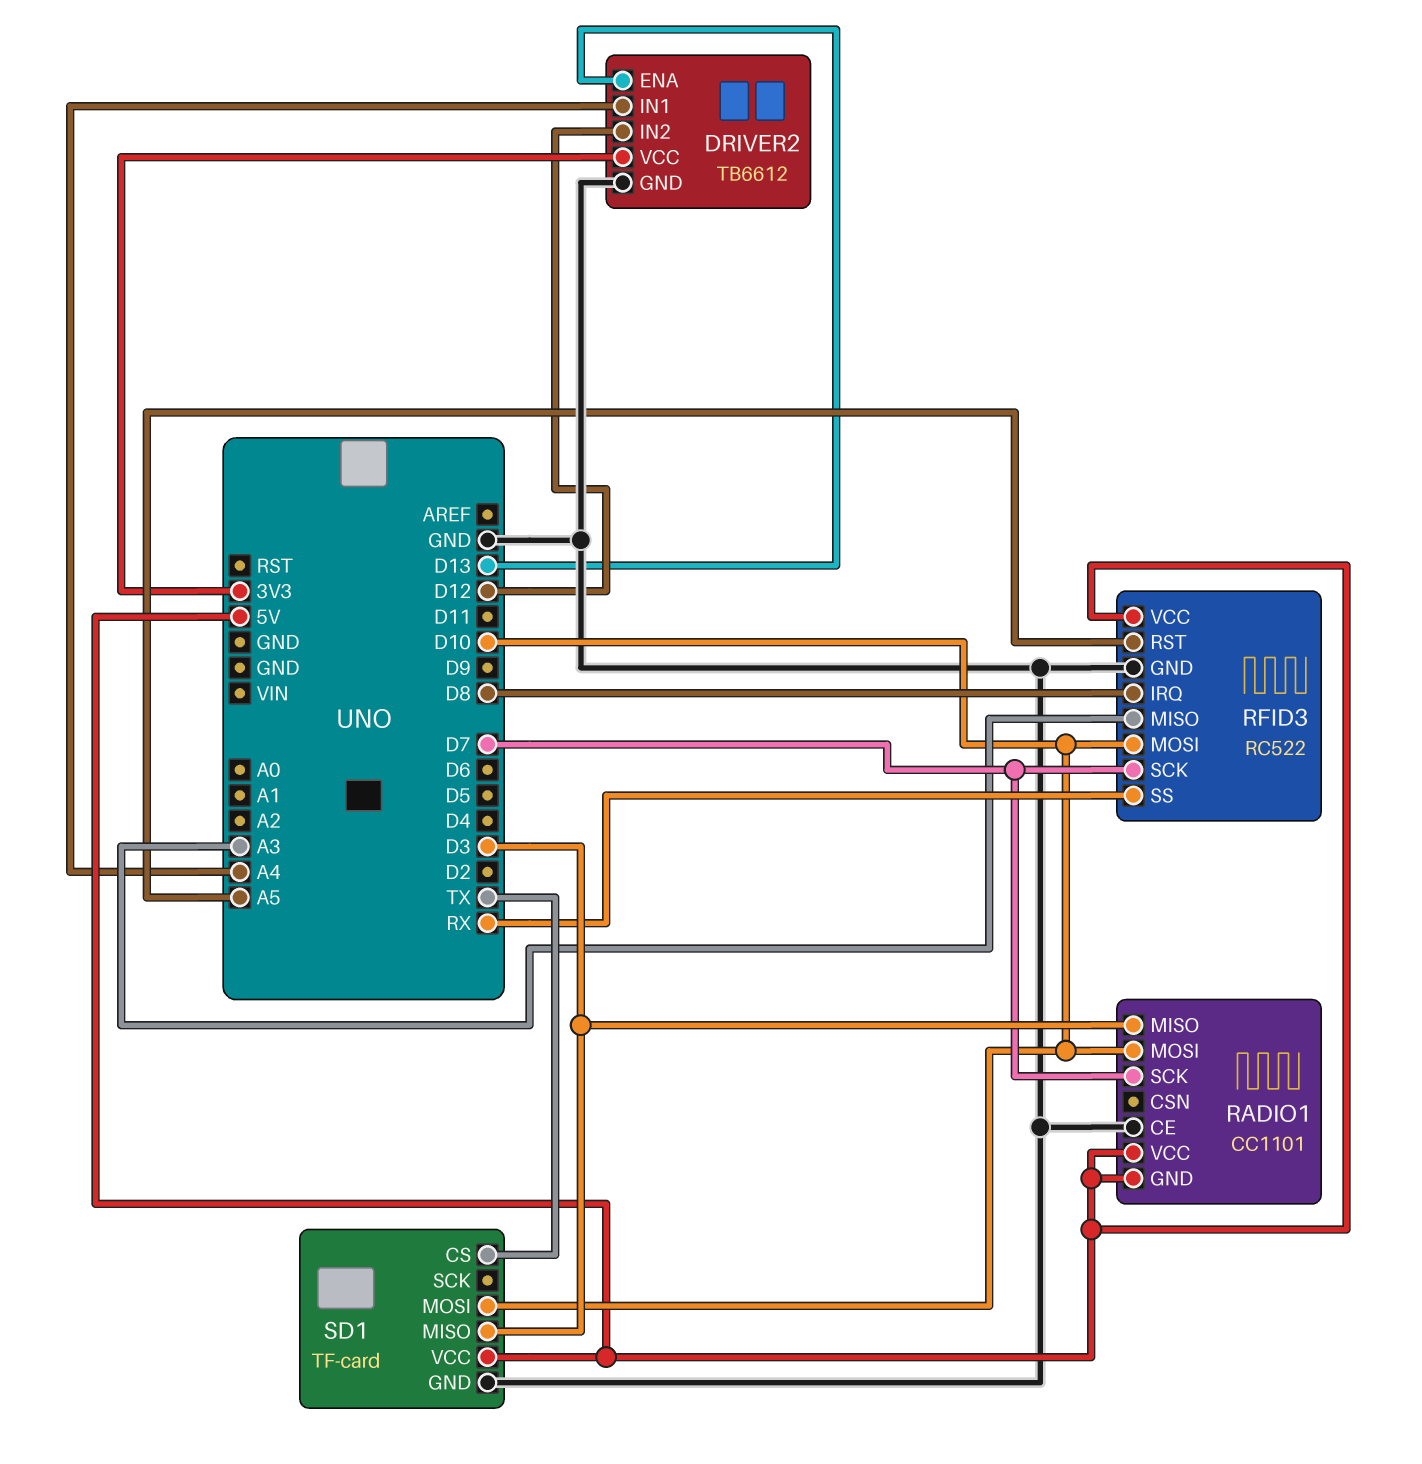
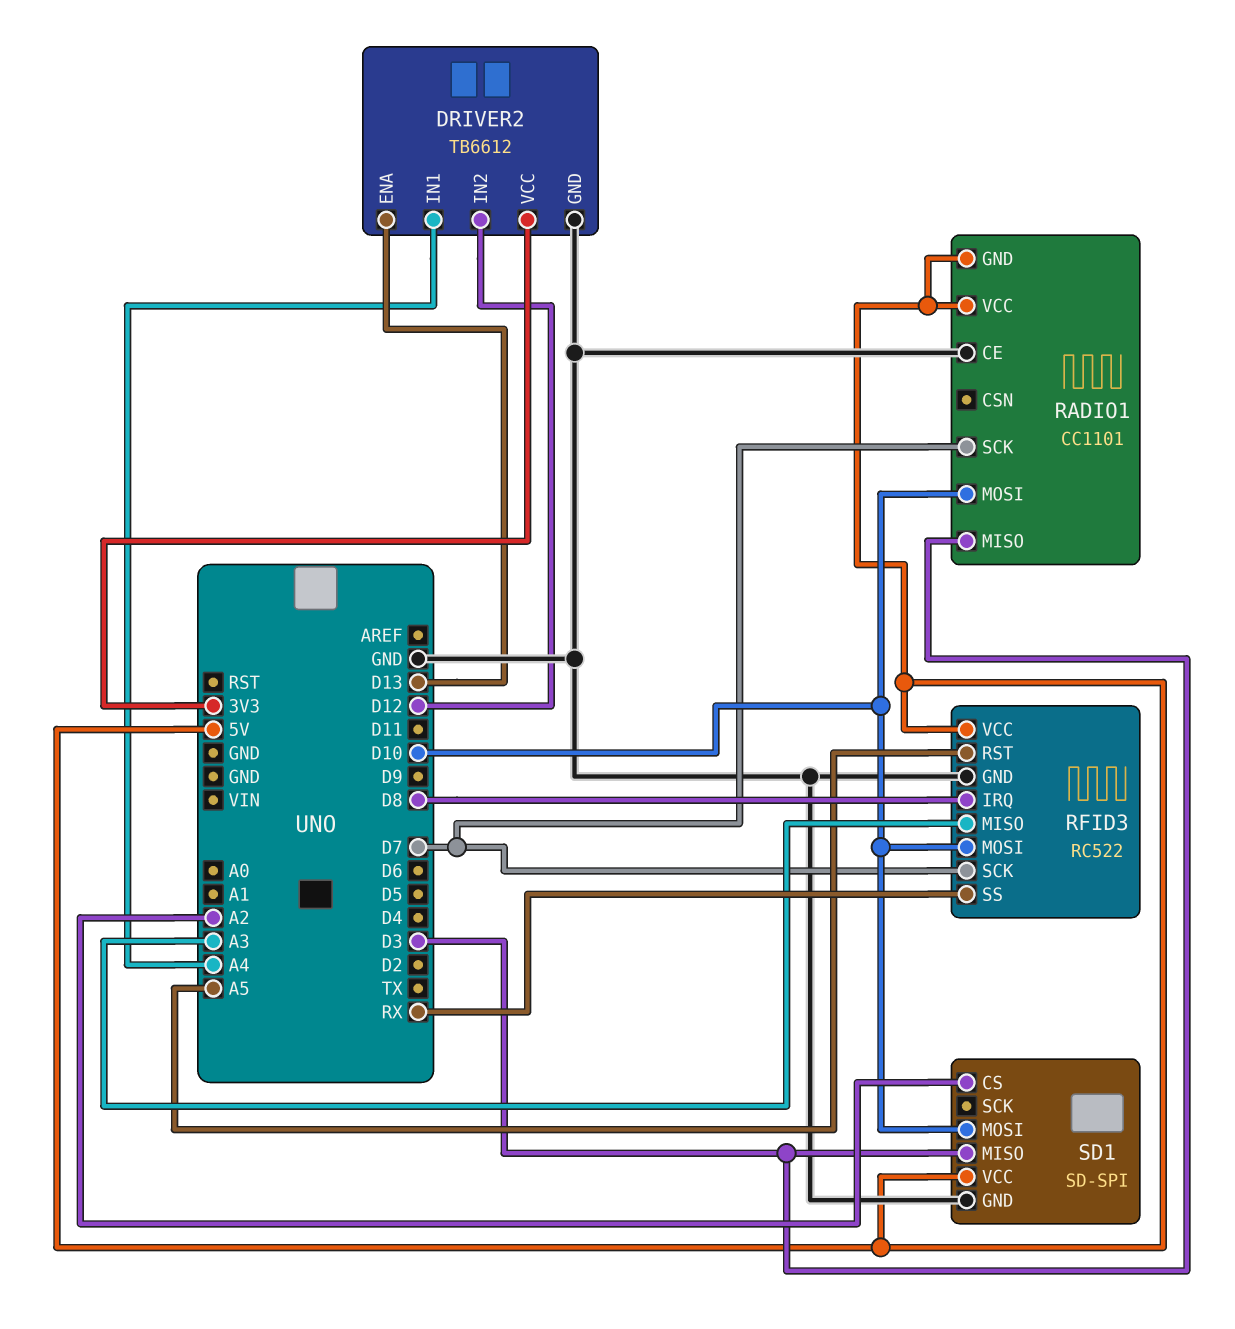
SD1: TF-card -> SD-SPI
SD1 pin CS: TX -> A2

